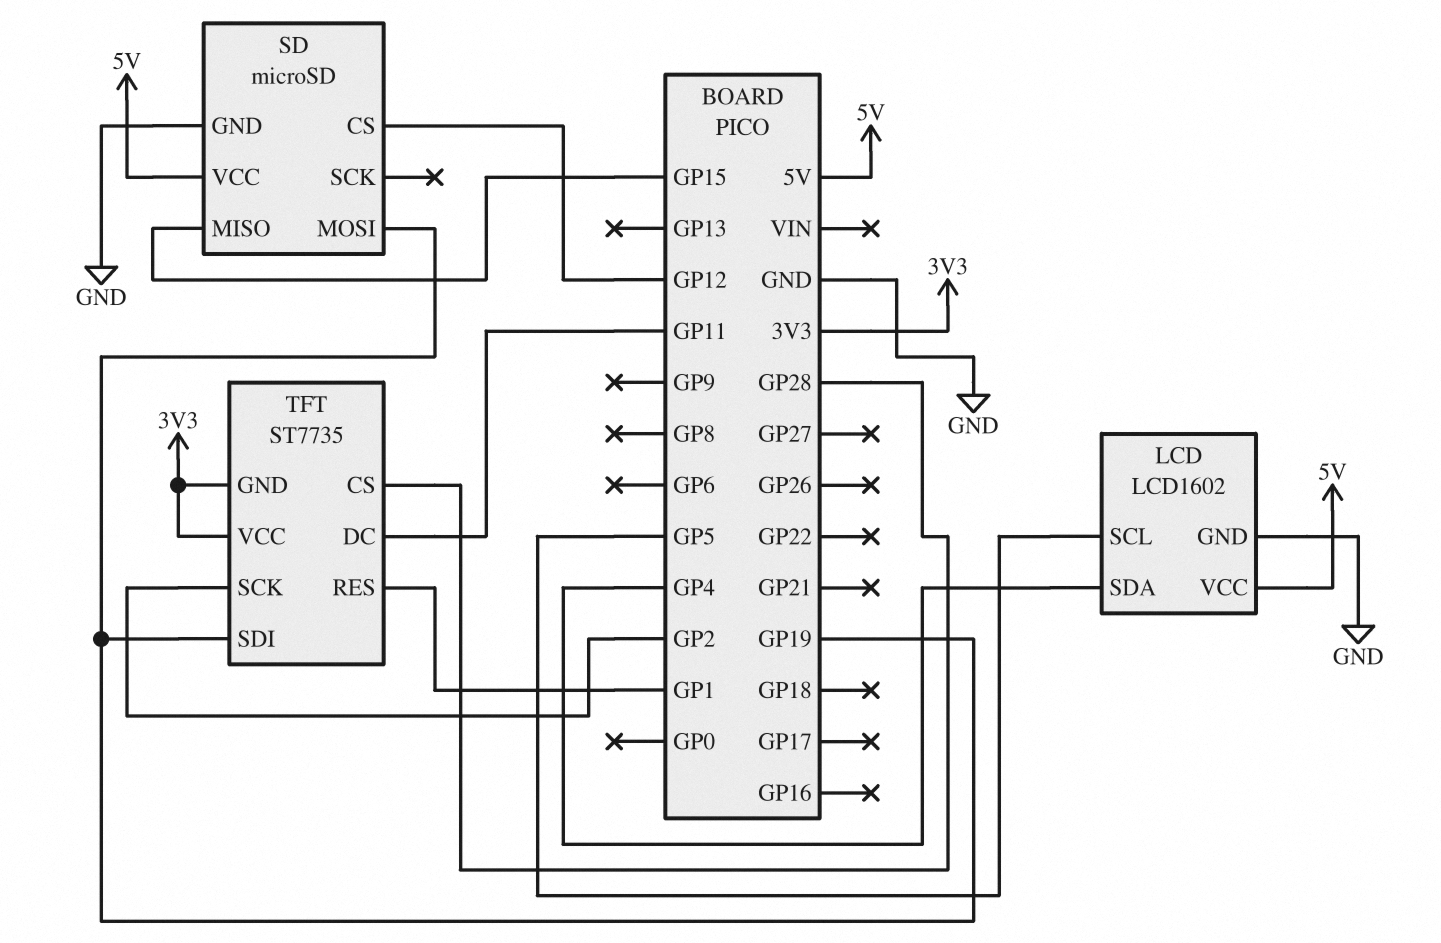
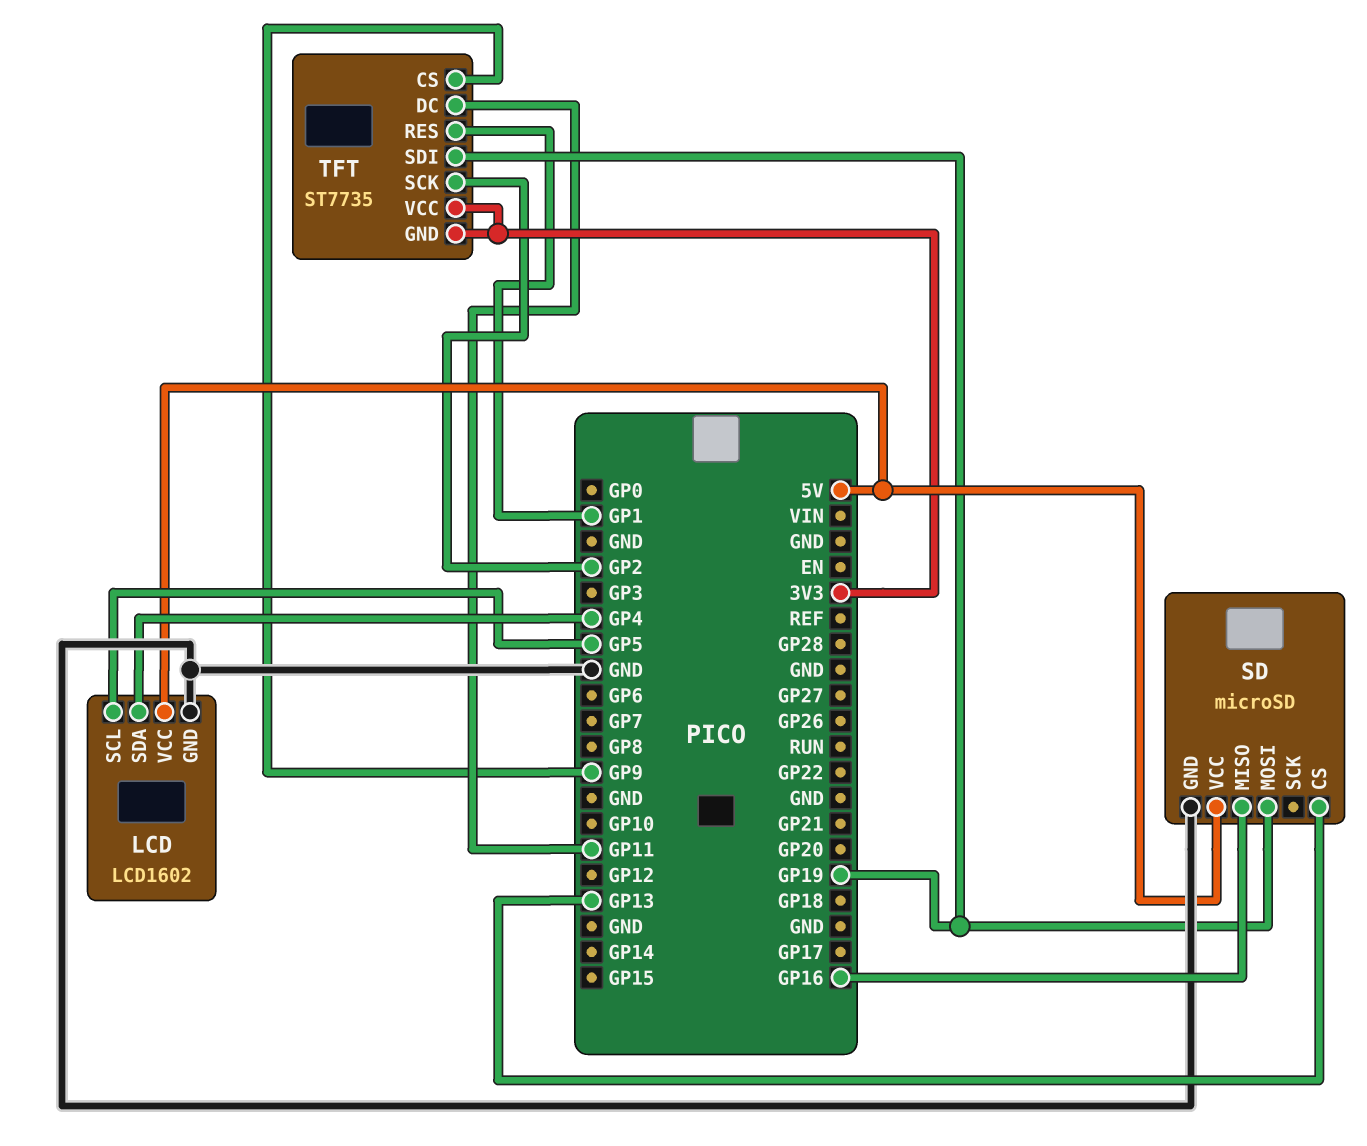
SD pin CS: GP12 -> GP13
SD pin MISO: GP15 -> GP16
TFT pin CS: GP28 -> GP9

